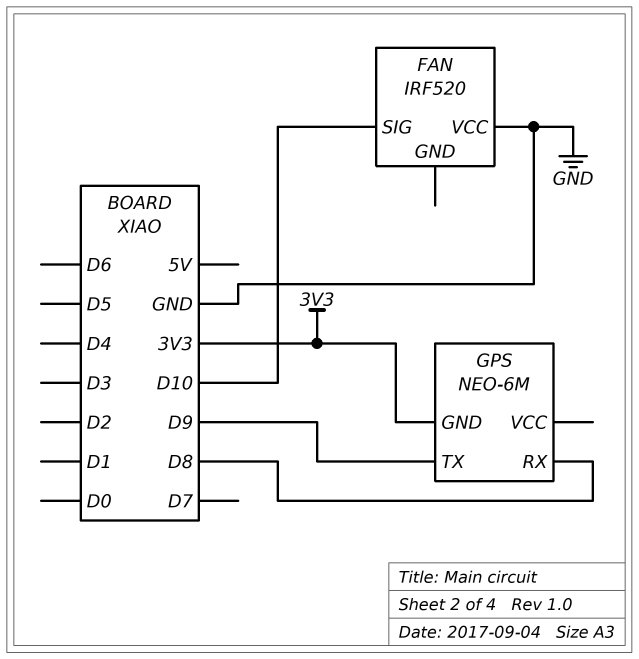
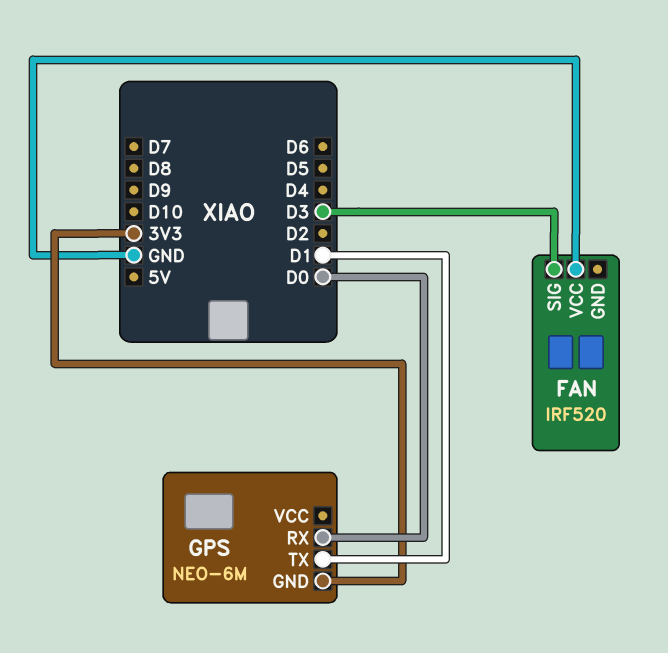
FAN pin SIG: D10 -> D3
GPS pin RX: D8 -> D0
GPS pin TX: D9 -> D1

